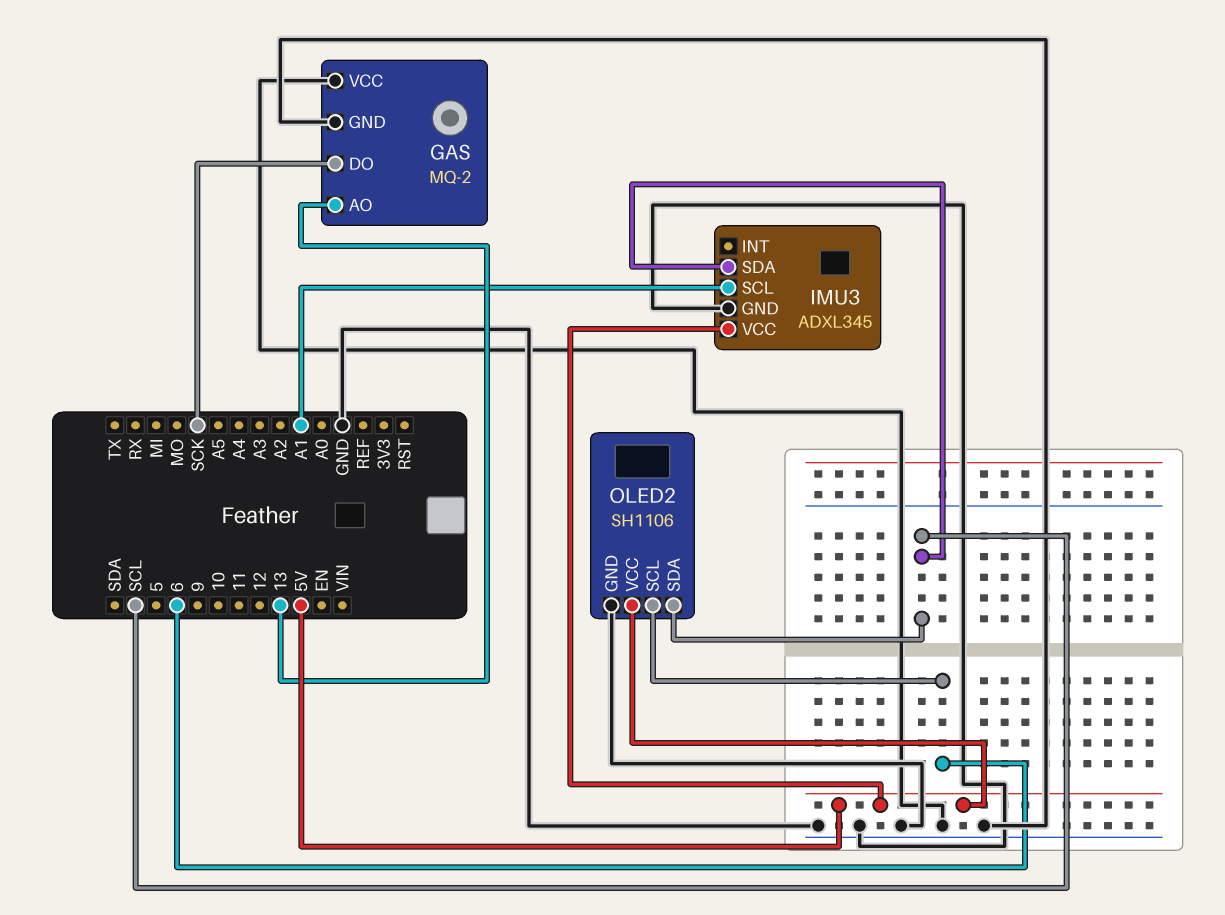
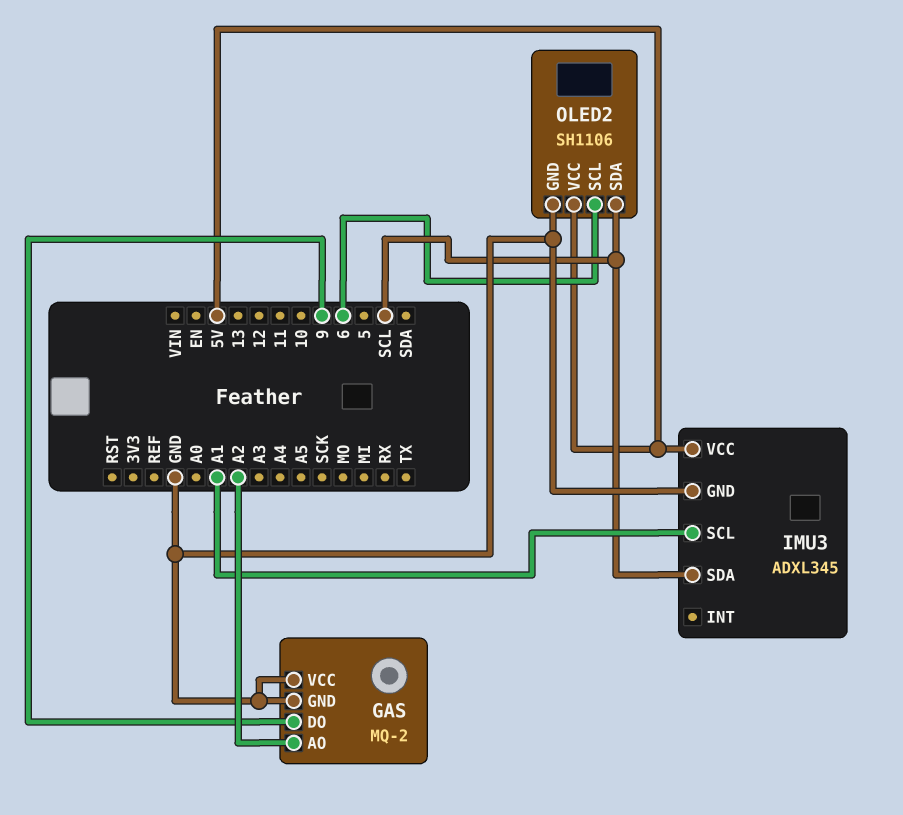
GAS pin AO: 13 -> A2
GAS pin DO: SCK -> 9

